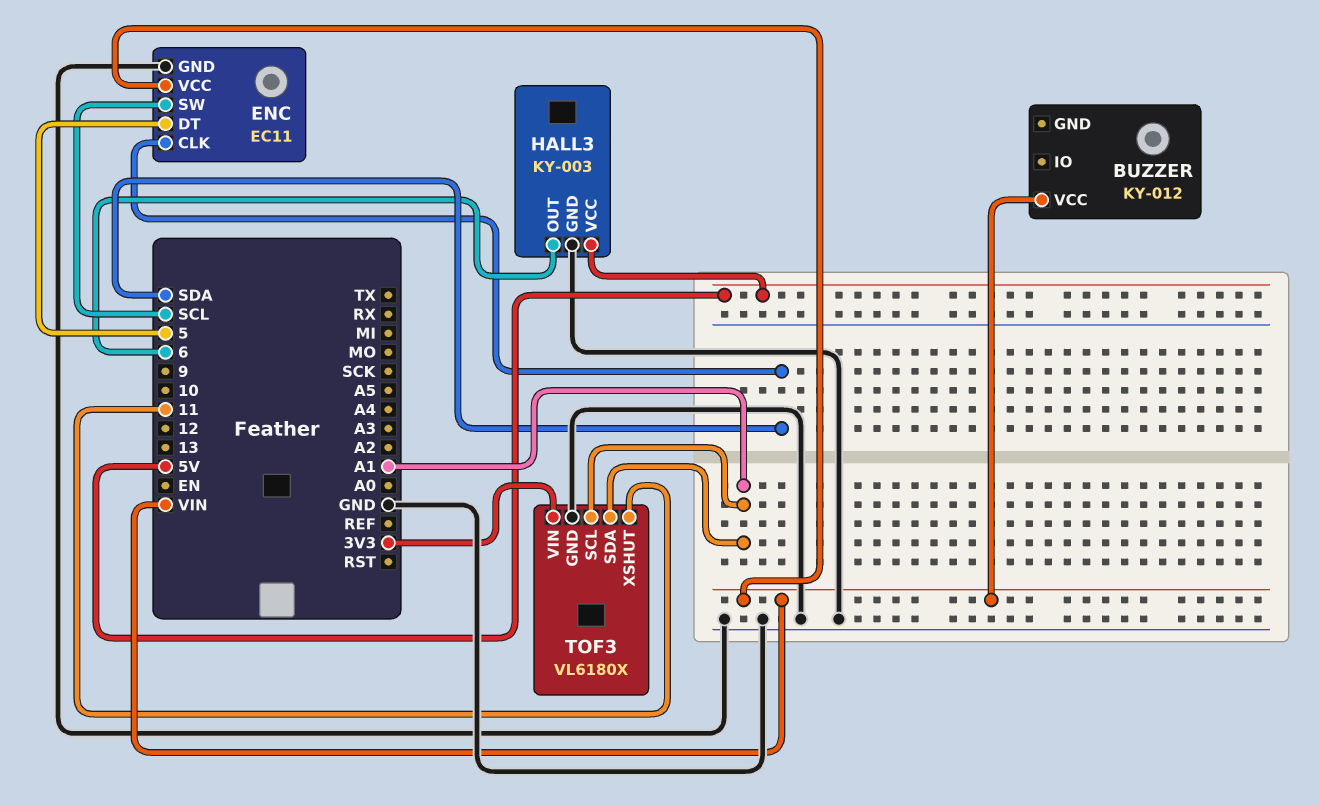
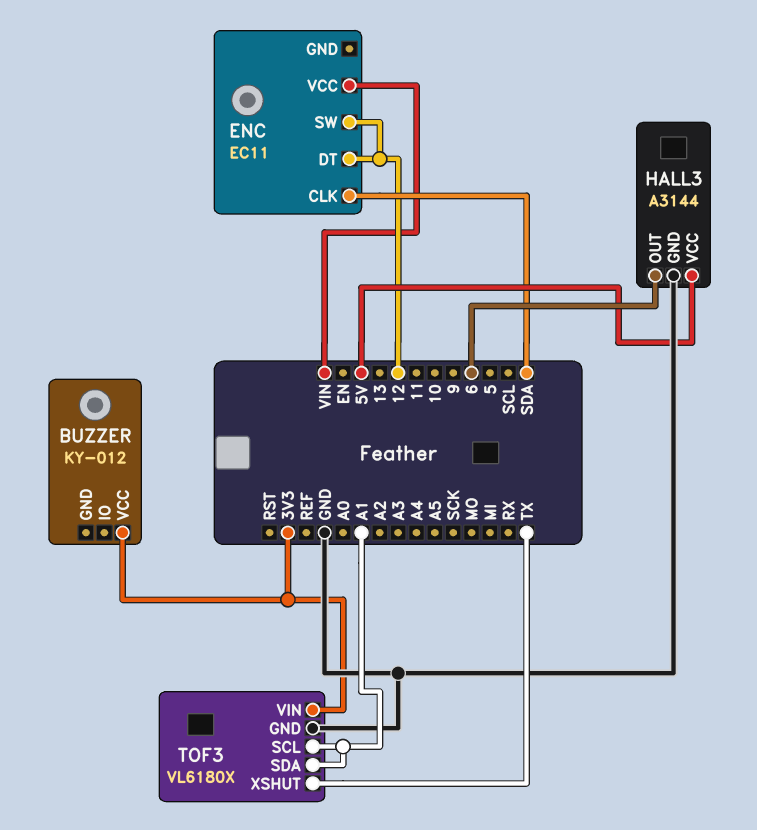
BUZZER pin VCC: VIN -> 3V3
ENC pin DT: 5 -> 12
ENC pin GND: GND -> none
ENC pin SW: SCL -> 12
HALL3: KY-003 -> A3144
TOF3 pin XSHUT: 11 -> TX

